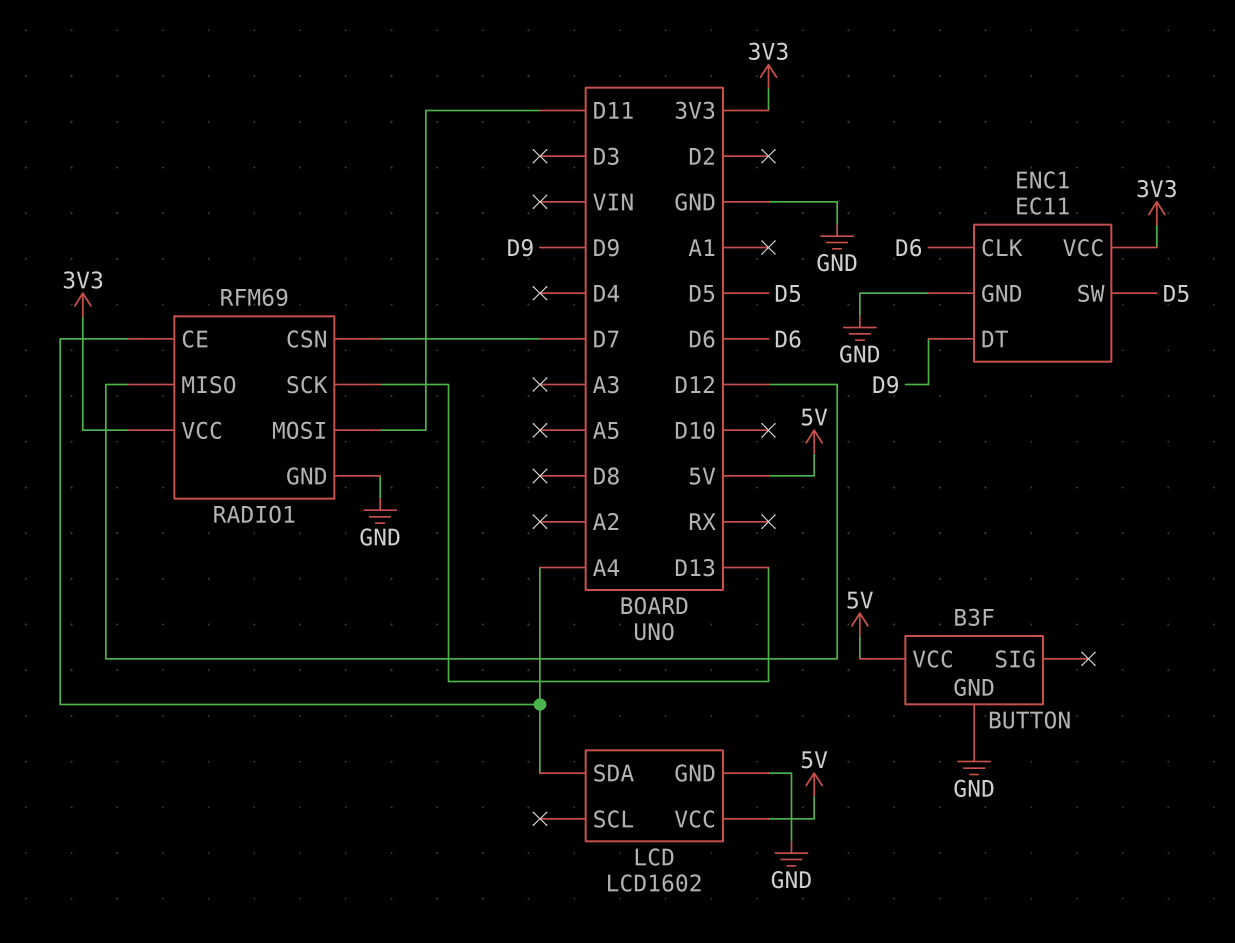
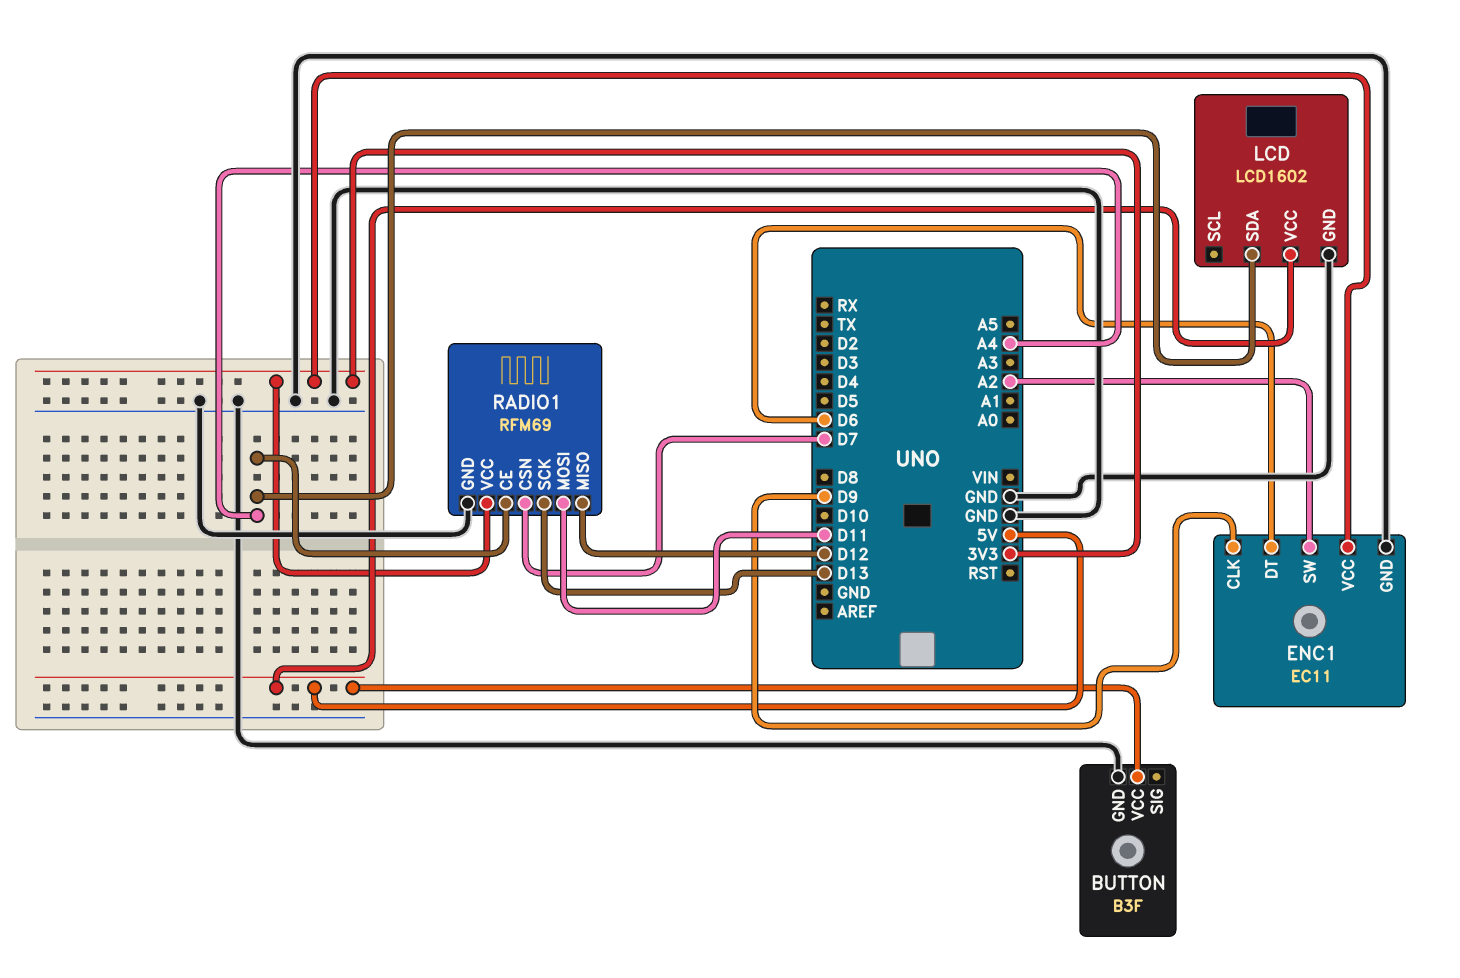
ENC1 pin CLK: D6 -> D9
ENC1 pin DT: D9 -> D6
ENC1 pin SW: D5 -> A2

